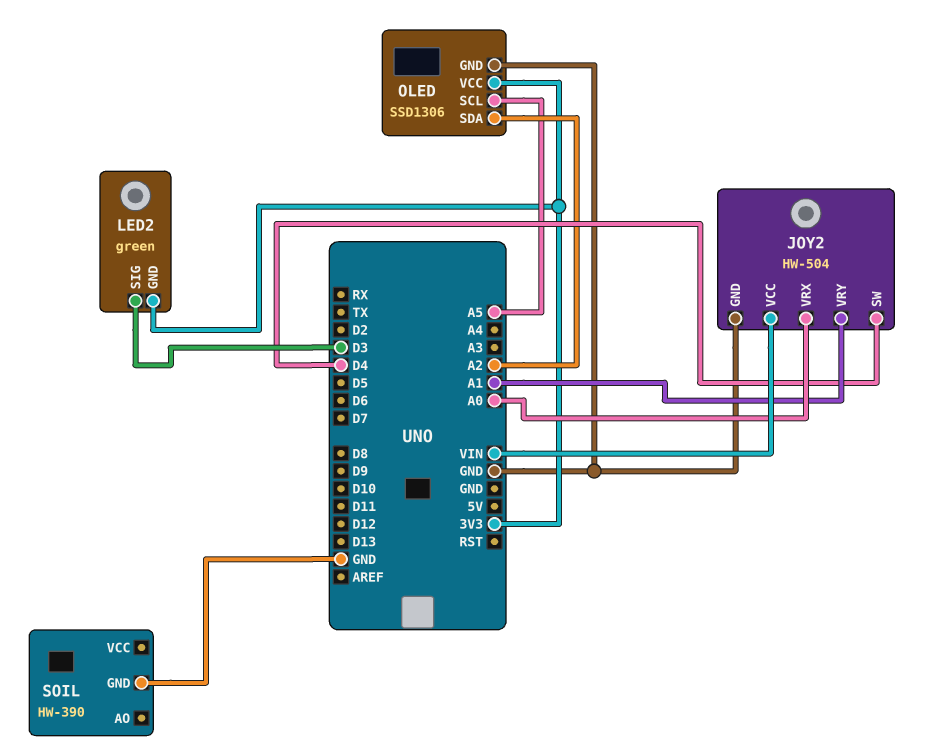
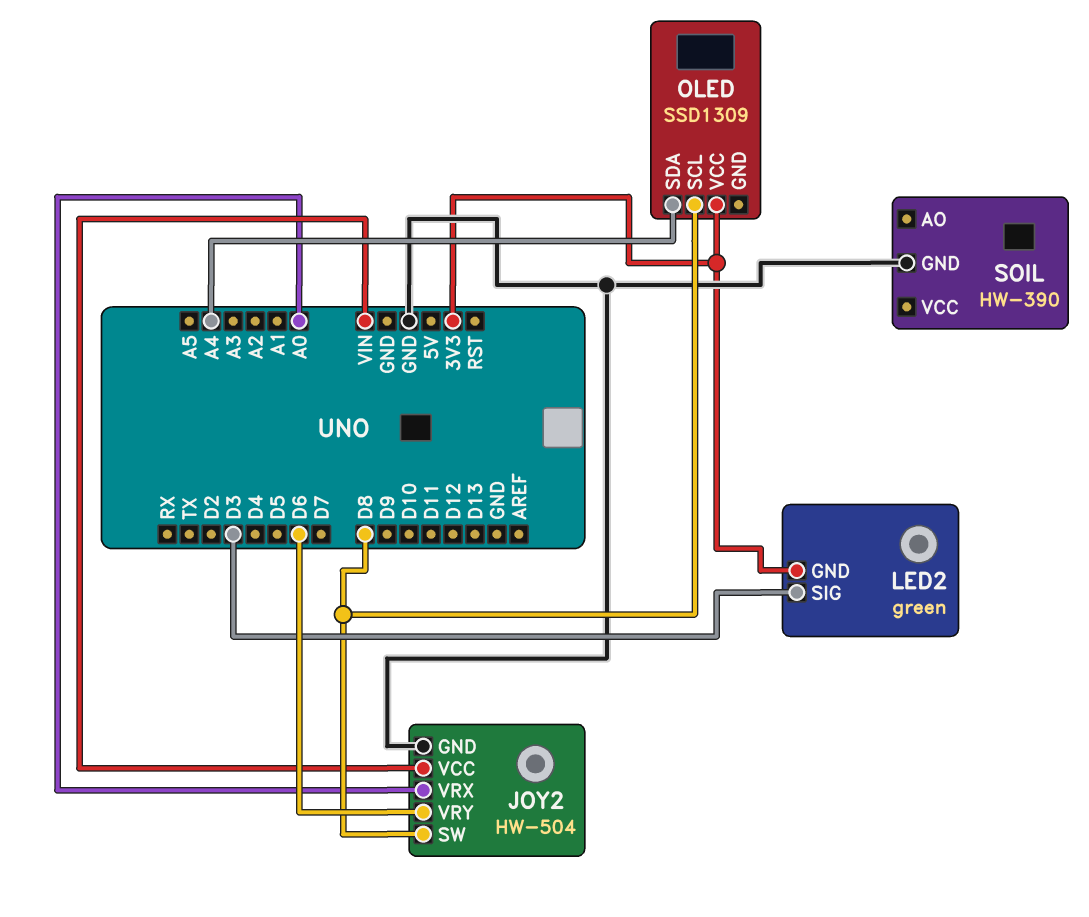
JOY2 pin SW: D4 -> D8
JOY2 pin VRY: A1 -> D6
OLED: SSD1306 -> SSD1309
OLED pin GND: GND -> none
OLED pin SCL: A5 -> D8
OLED pin SDA: A2 -> A4

